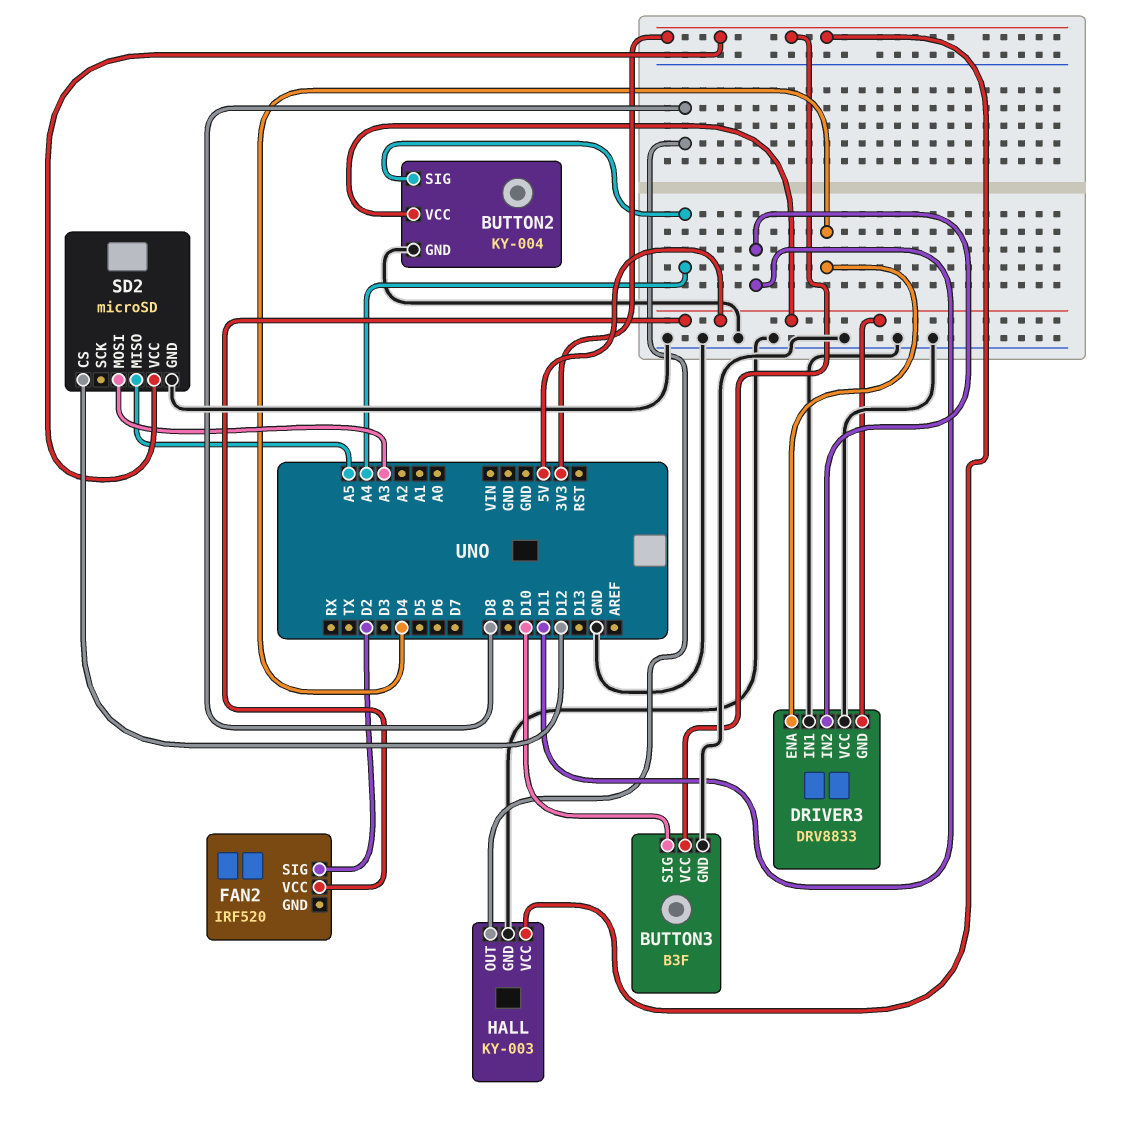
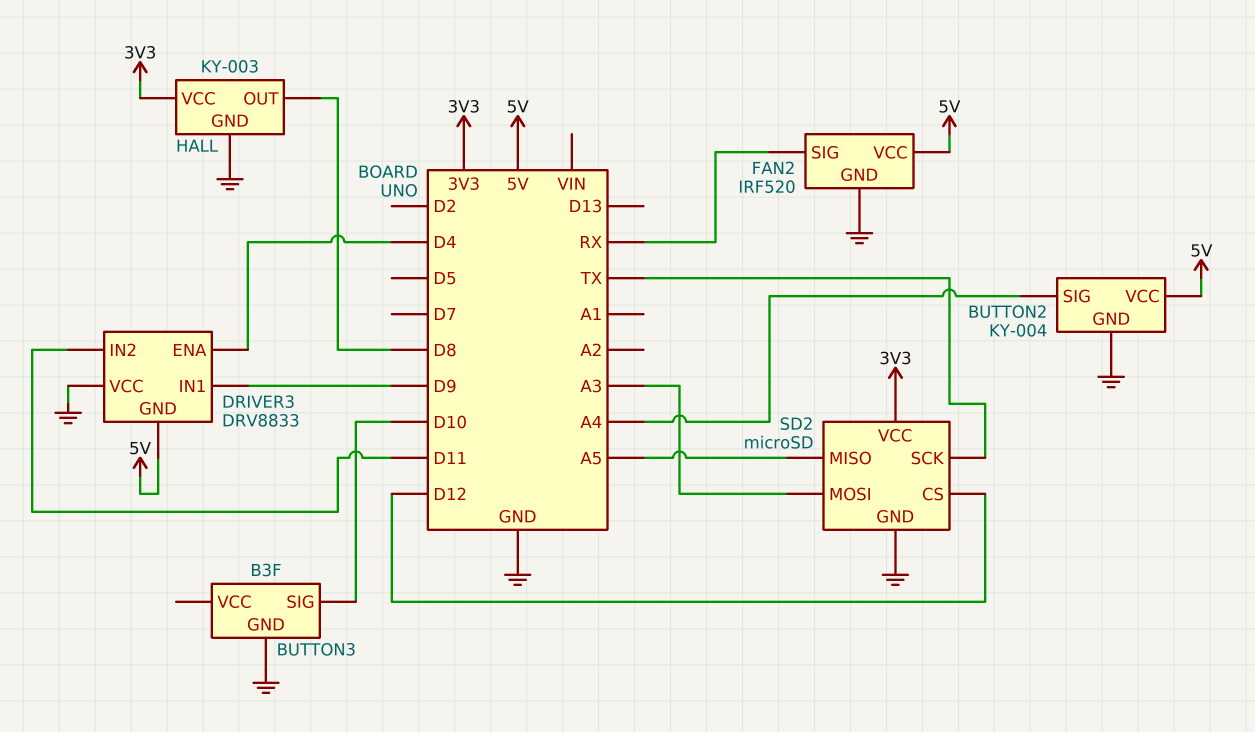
BUTTON3 pin VCC: 3V3 -> none
DRIVER3 pin IN1: GND -> D9
FAN2 pin GND: none -> GND
FAN2 pin SIG: D2 -> RX
SD2 pin SCK: none -> TX

